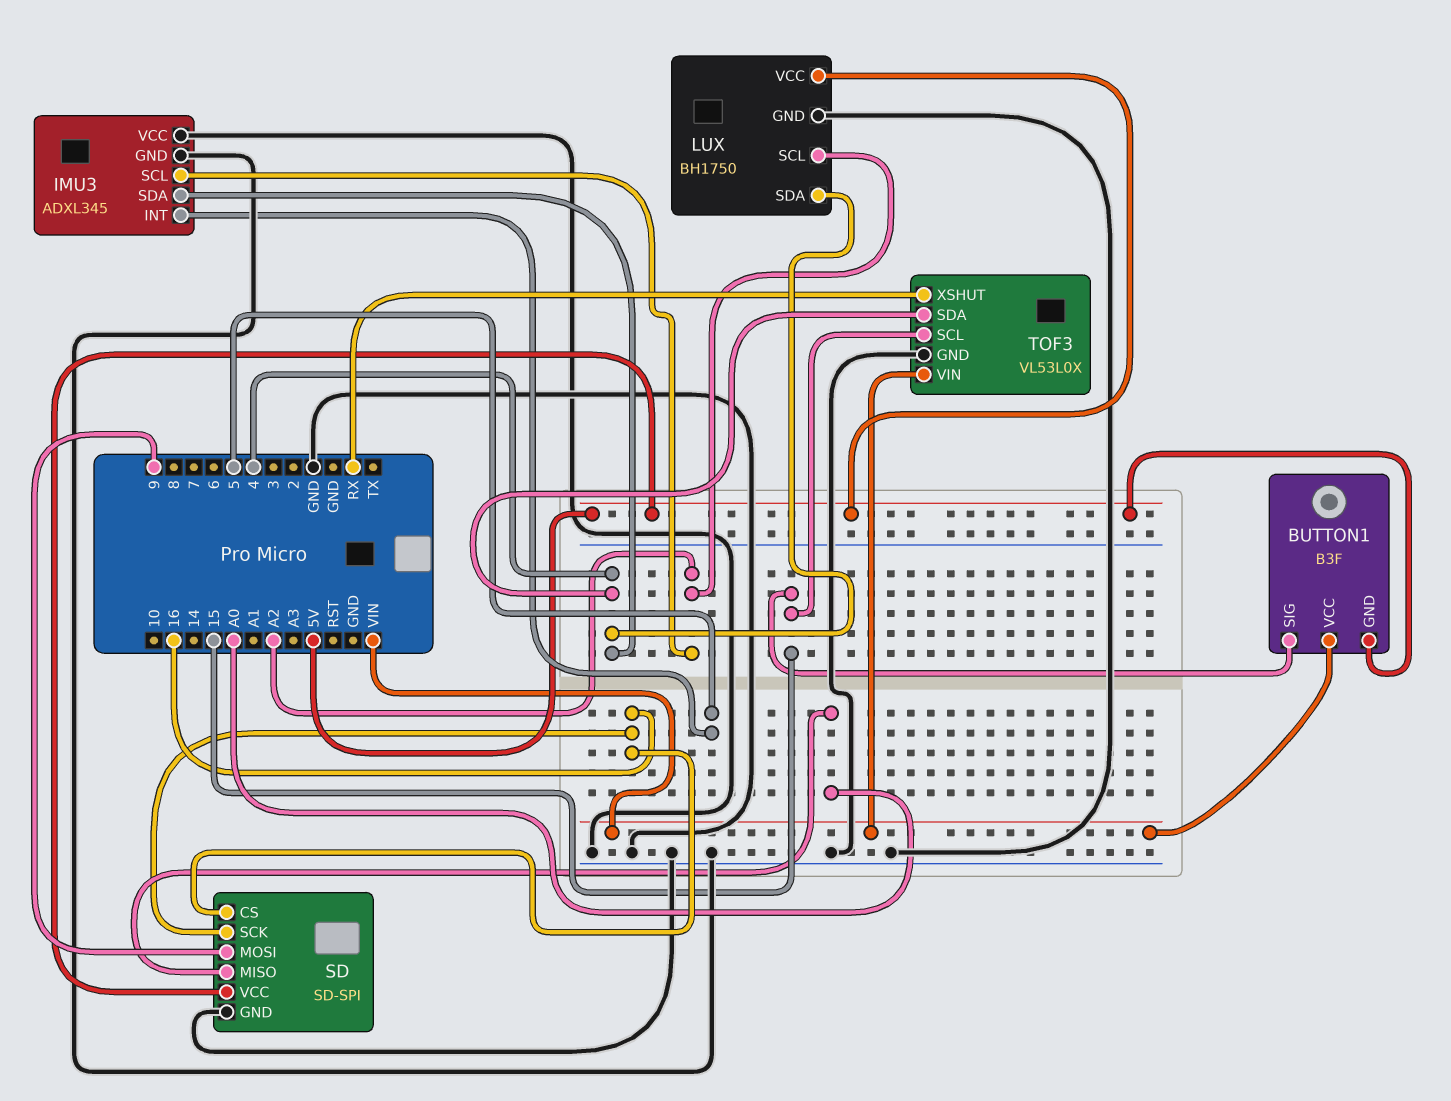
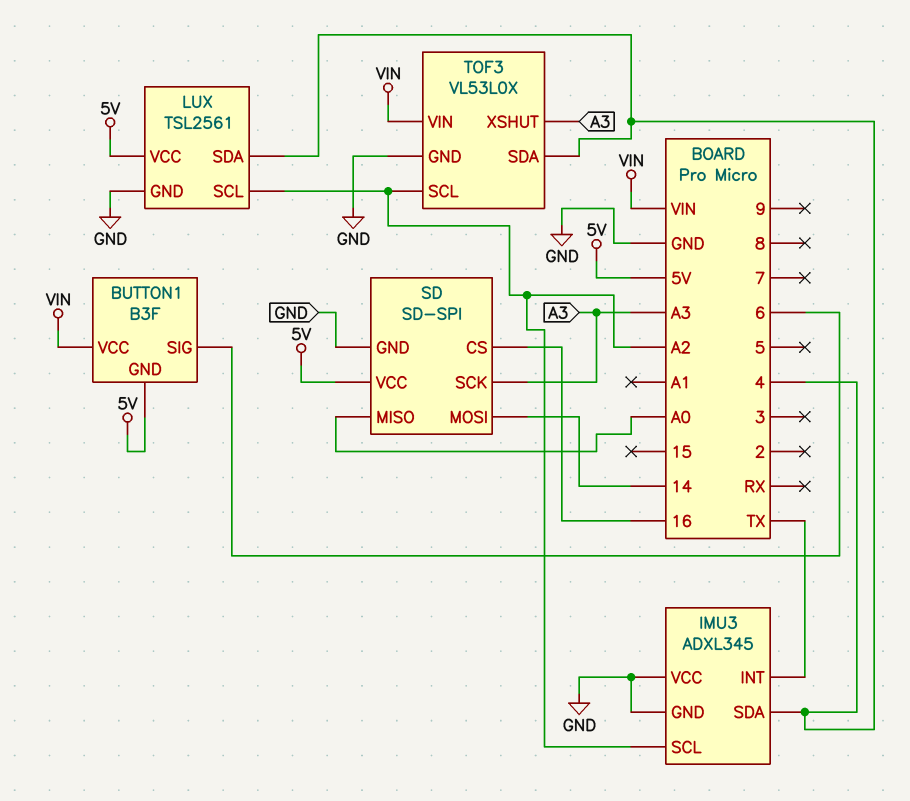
BUTTON1 pin SIG: 15 -> 6
IMU3 pin INT: 5 -> TX
LUX: BH1750 -> TSL2561
SD pin MOSI: 9 -> 14
SD pin SCK: 16 -> A3
TOF3 pin SCL: 15 -> A2
TOF3 pin XSHUT: RX -> A3

